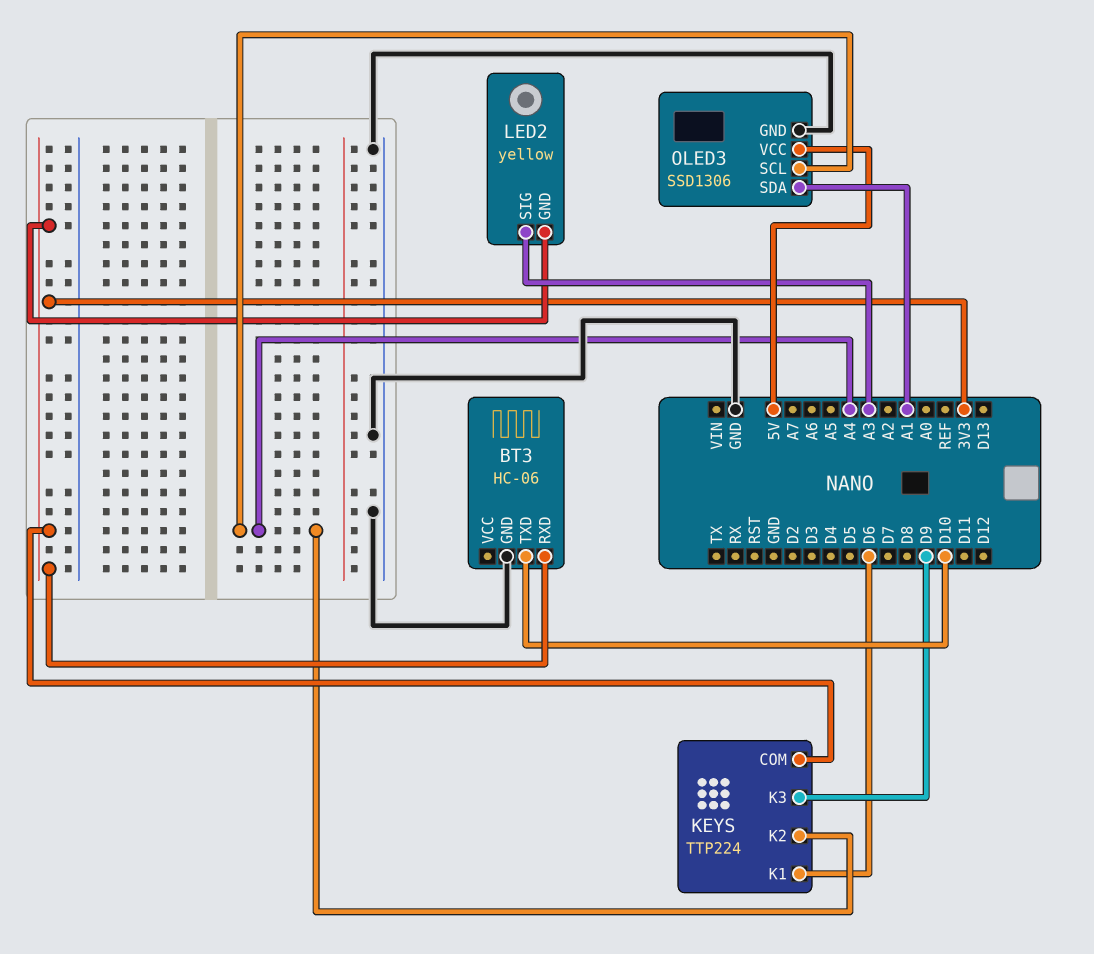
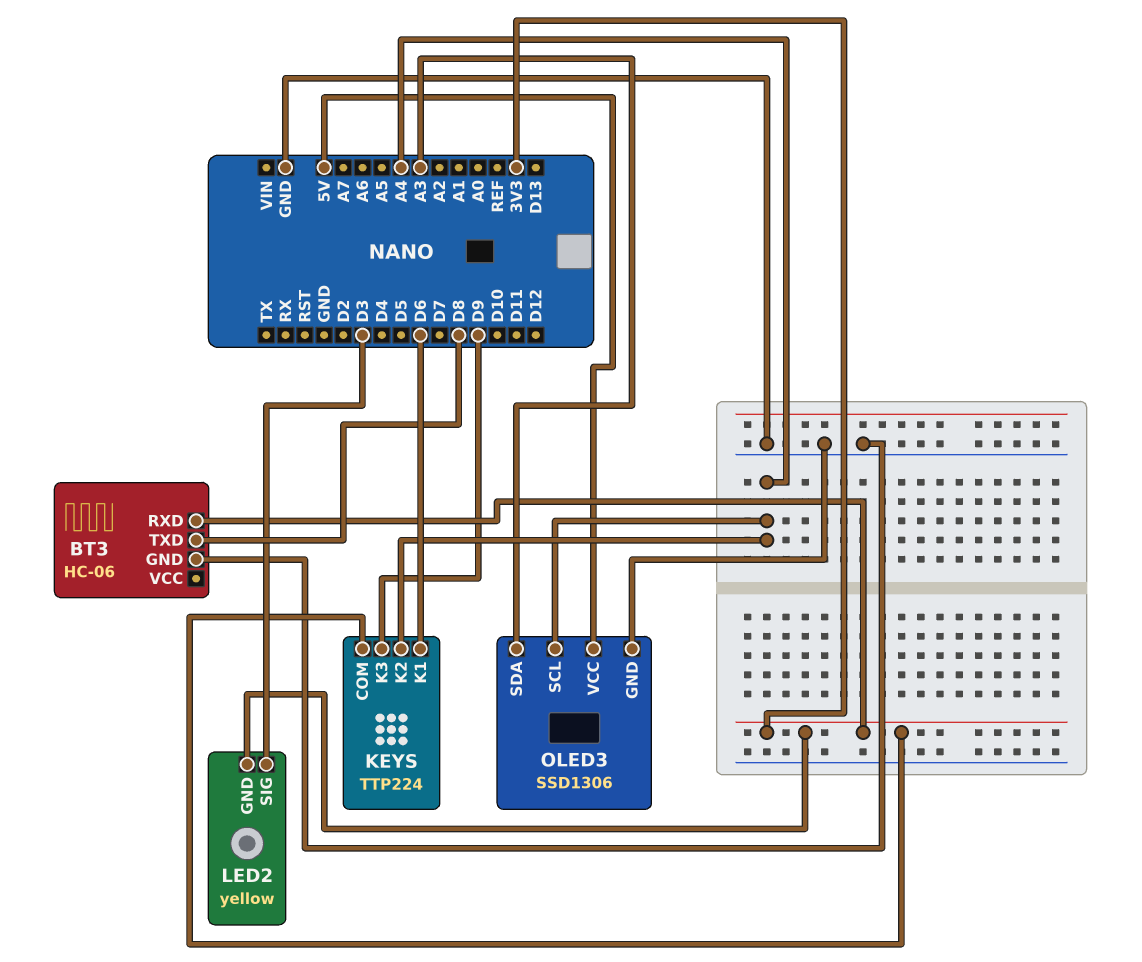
BT3 pin TXD: D10 -> D8
LED2 pin SIG: A3 -> D3
OLED3 pin SDA: A1 -> A3

